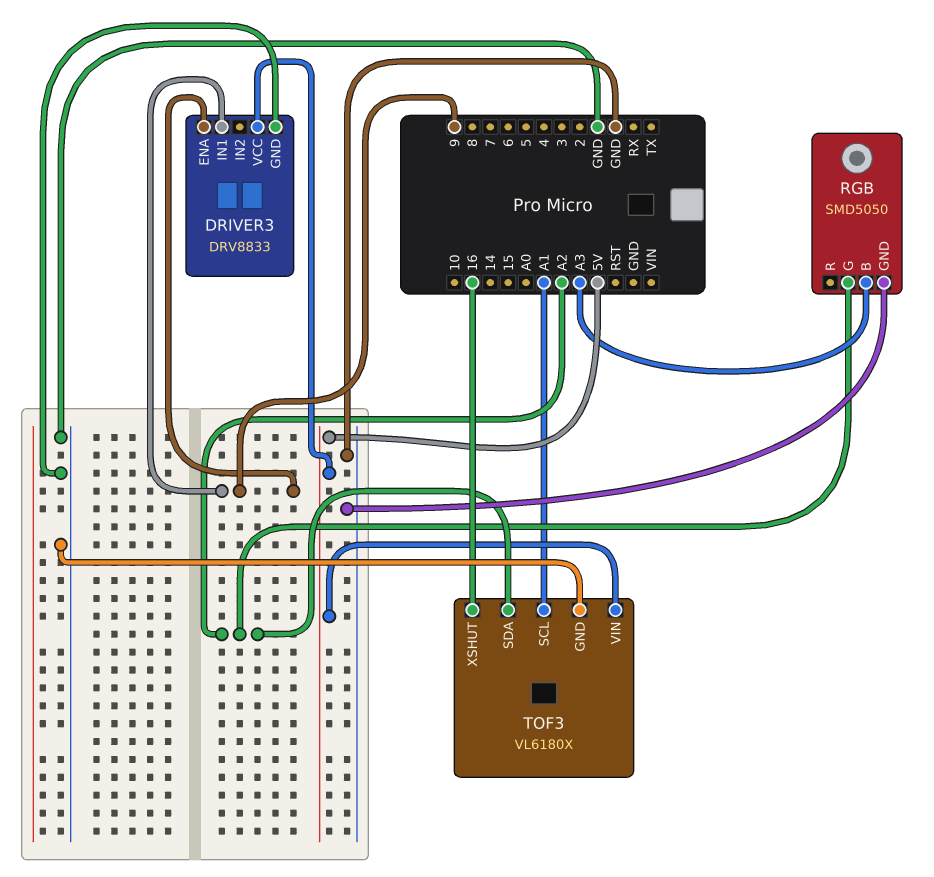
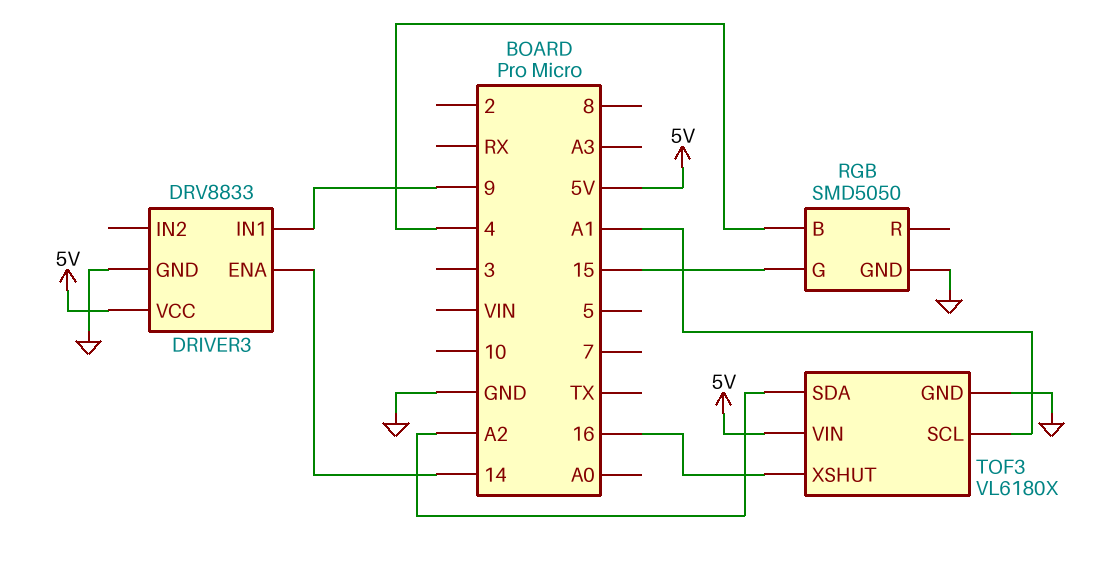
DRIVER3 pin ENA: 9 -> 14
RGB pin B: A3 -> 4
RGB pin G: A2 -> 15

